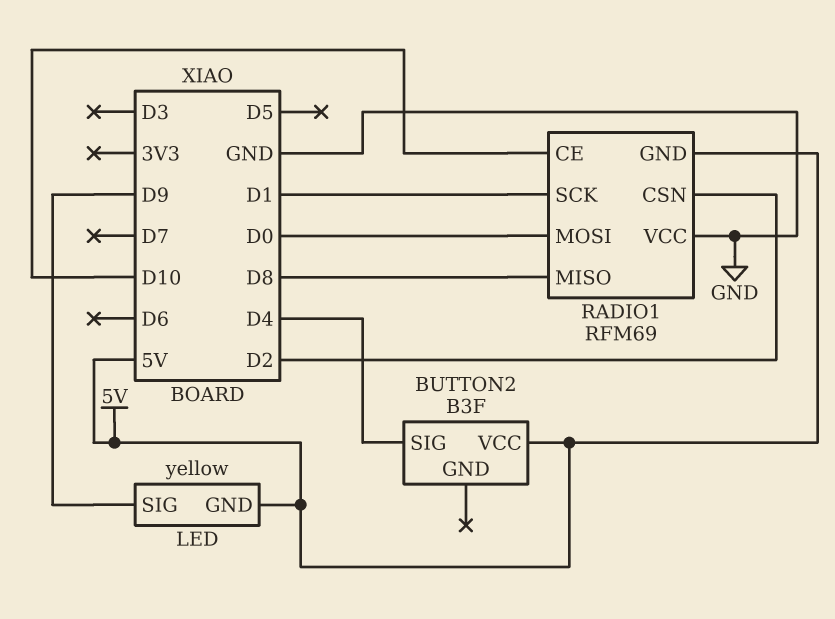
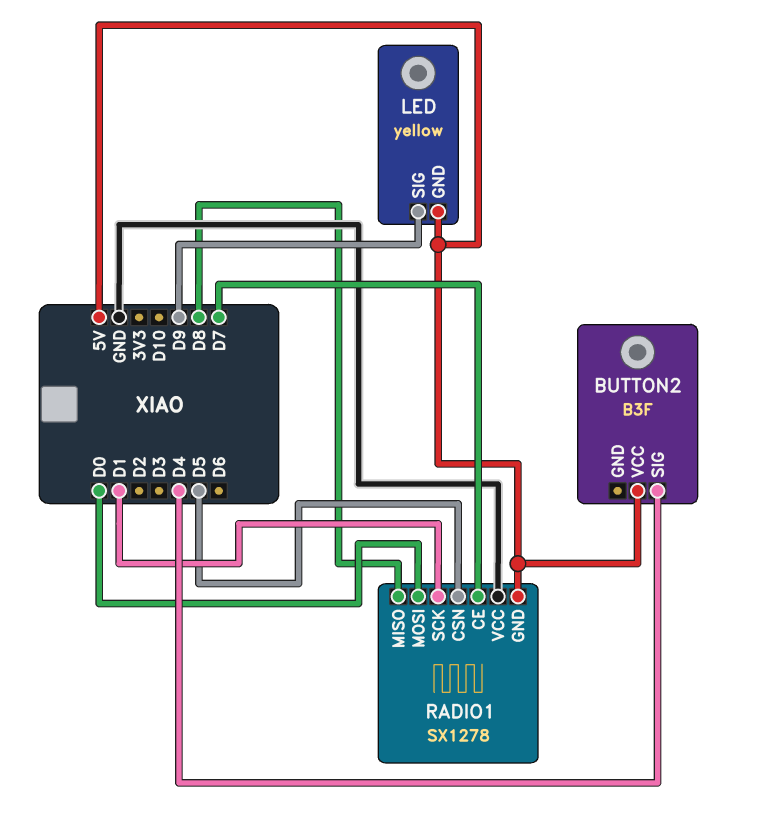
RADIO1: RFM69 -> SX1278
RADIO1 pin CE: D10 -> D7
RADIO1 pin CSN: D2 -> D5

